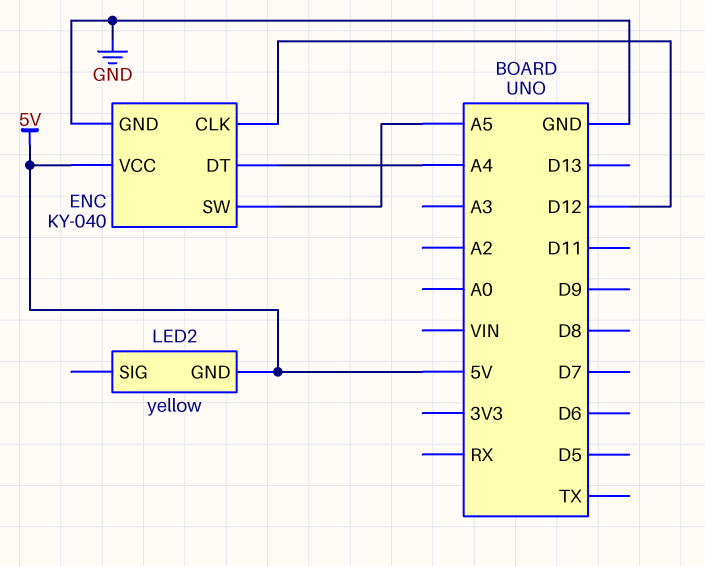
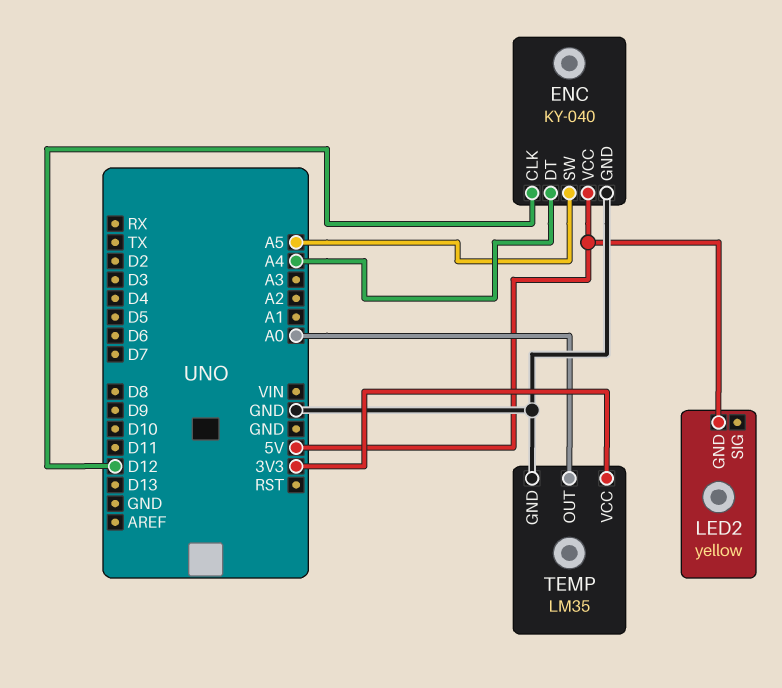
TEMP: none -> LM35
TEMP pin GND: none -> GND
TEMP pin OUT: none -> A0
TEMP pin VCC: none -> 3V3

